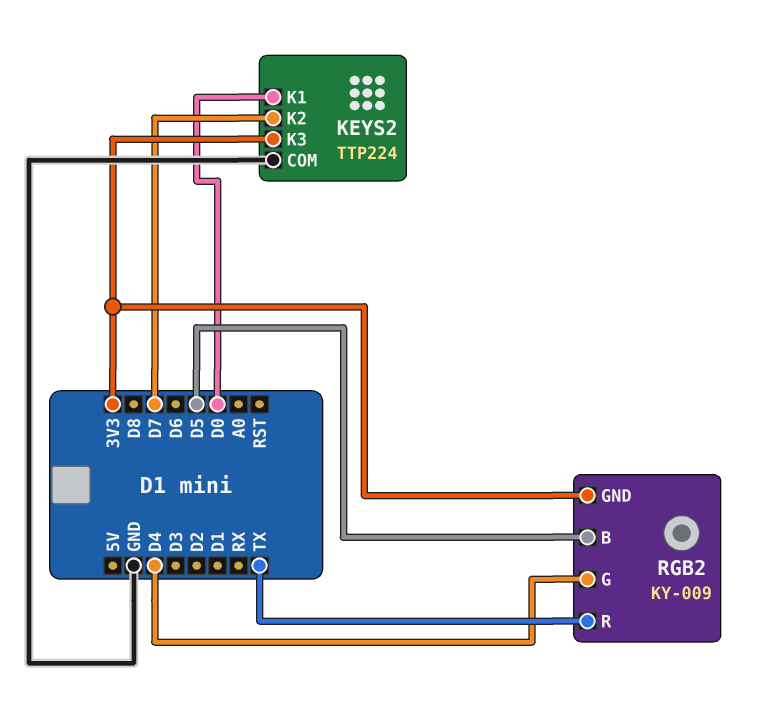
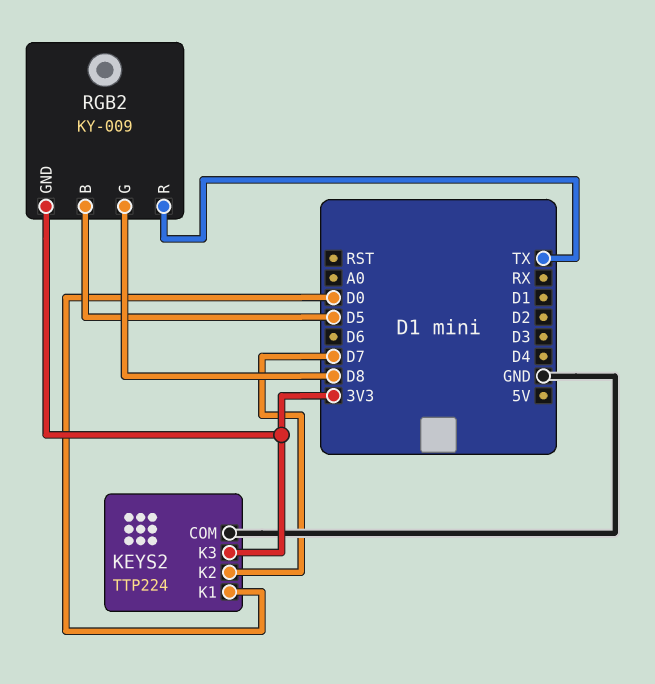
RGB2 pin G: D4 -> D8

